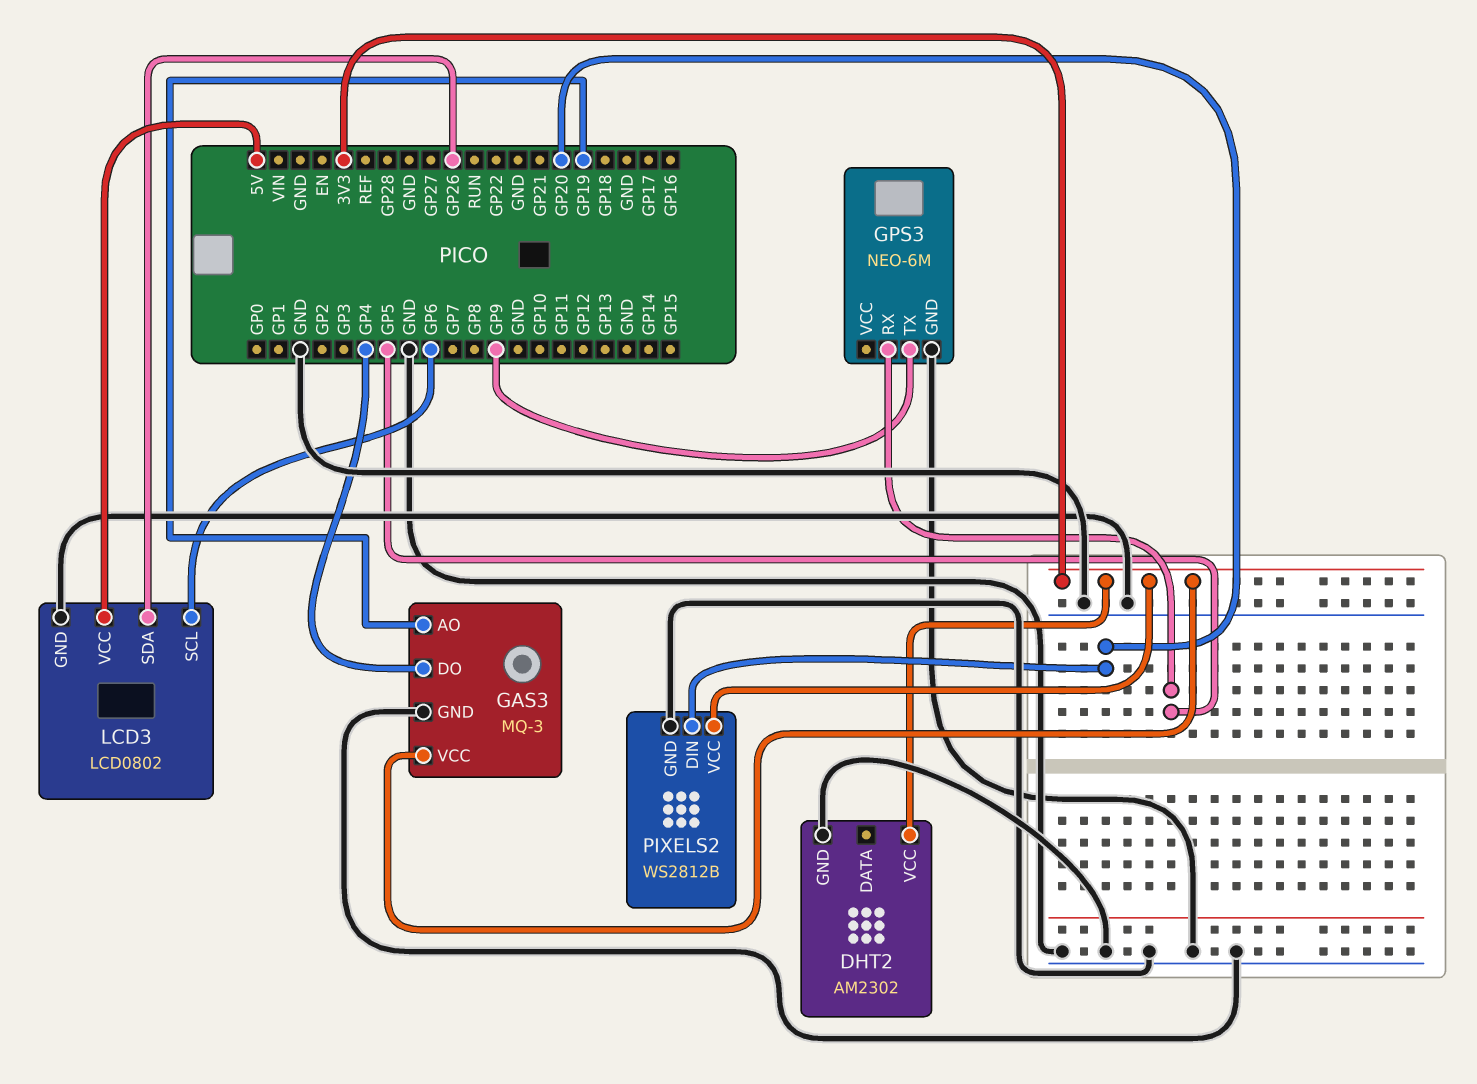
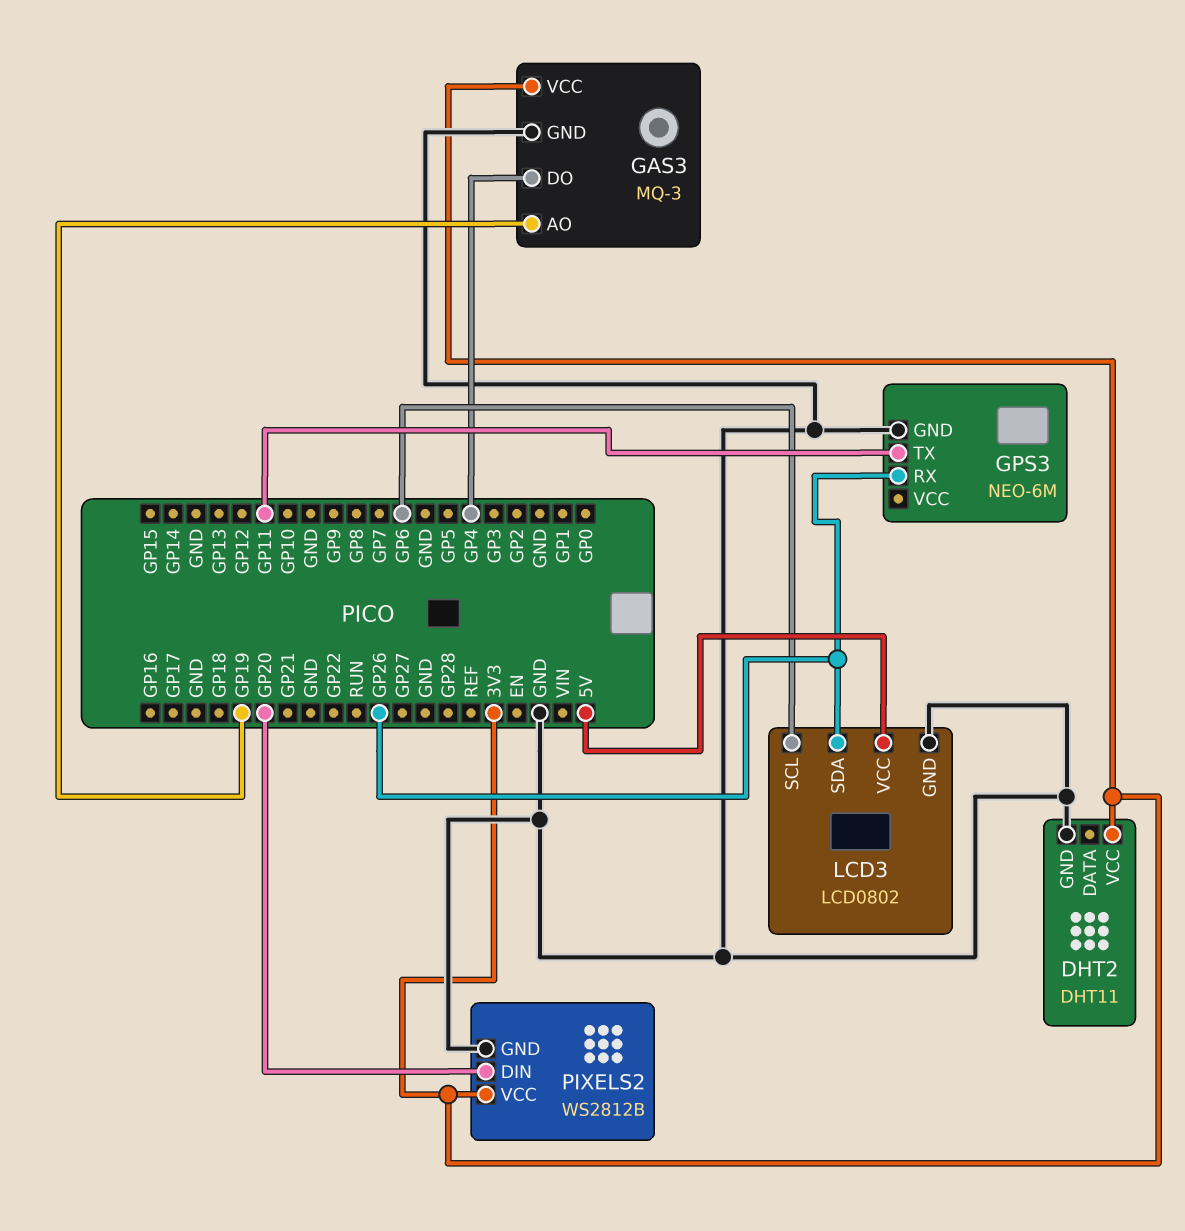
DHT2: AM2302 -> DHT11
GPS3 pin RX: GP5 -> GP26
GPS3 pin TX: GP9 -> GP11

